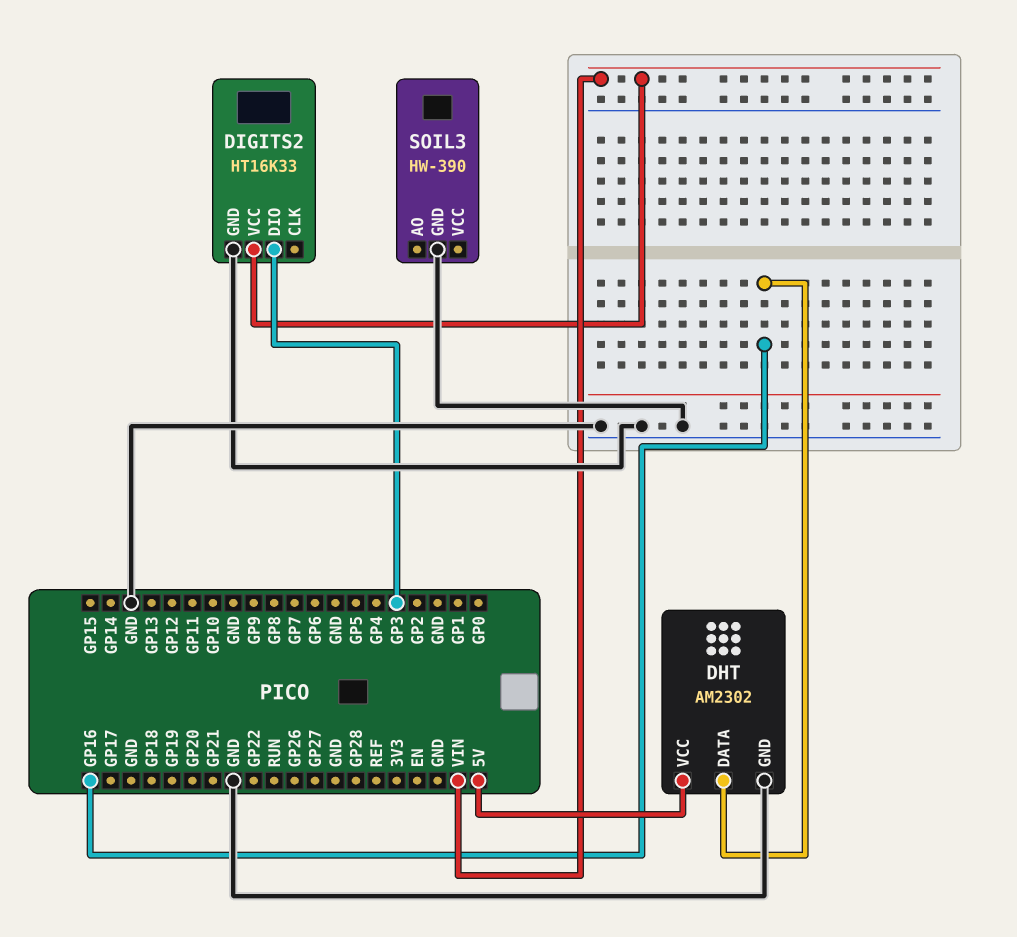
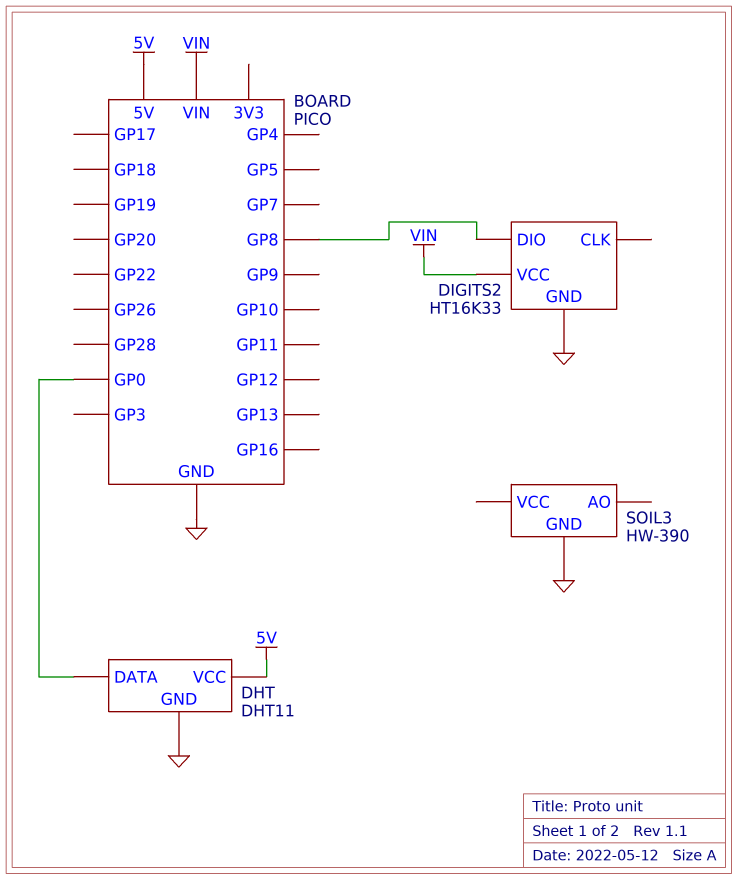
DHT: AM2302 -> DHT11
DHT pin DATA: GP16 -> GP0
DIGITS2 pin DIO: GP3 -> GP8

